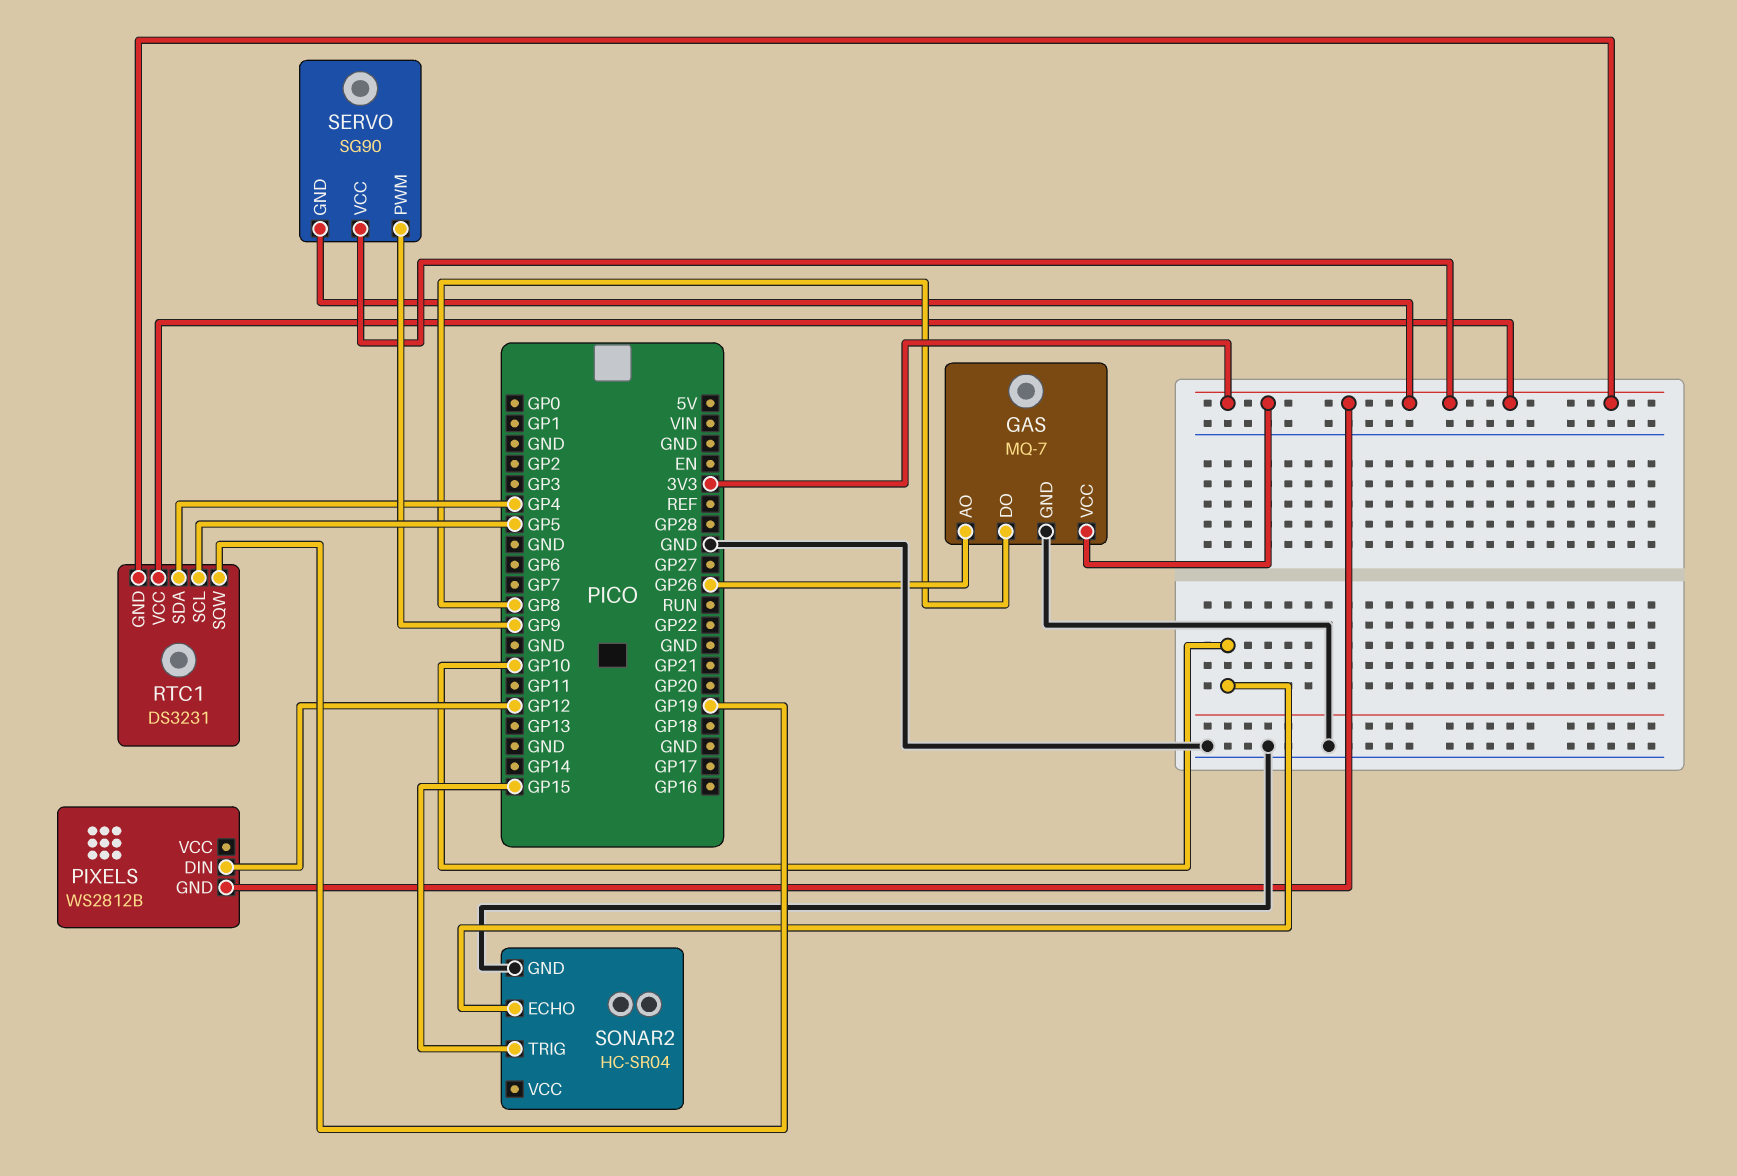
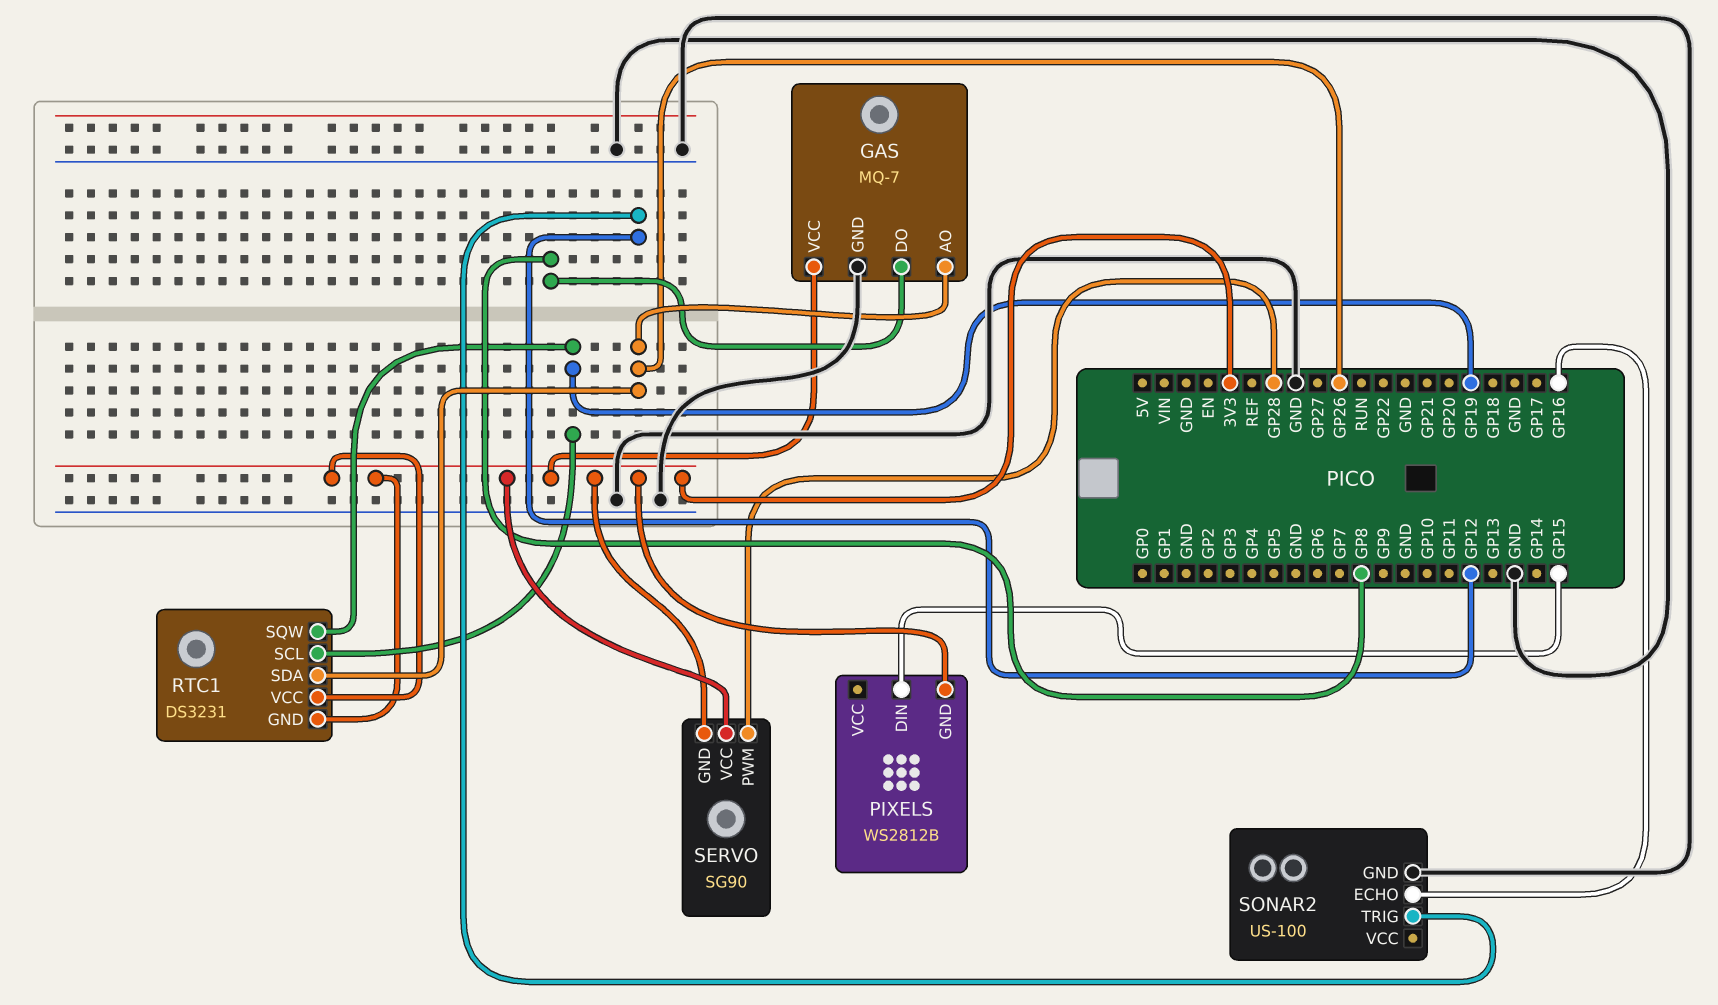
PIXELS pin DIN: GP12 -> GP15
RTC1 pin SCL: GP5 -> GP19
RTC1 pin SDA: GP4 -> GP26
SERVO pin PWM: GP9 -> GP28
SONAR2: HC-SR04 -> US-100
SONAR2 pin ECHO: GP10 -> GP16
SONAR2 pin TRIG: GP15 -> GP12

